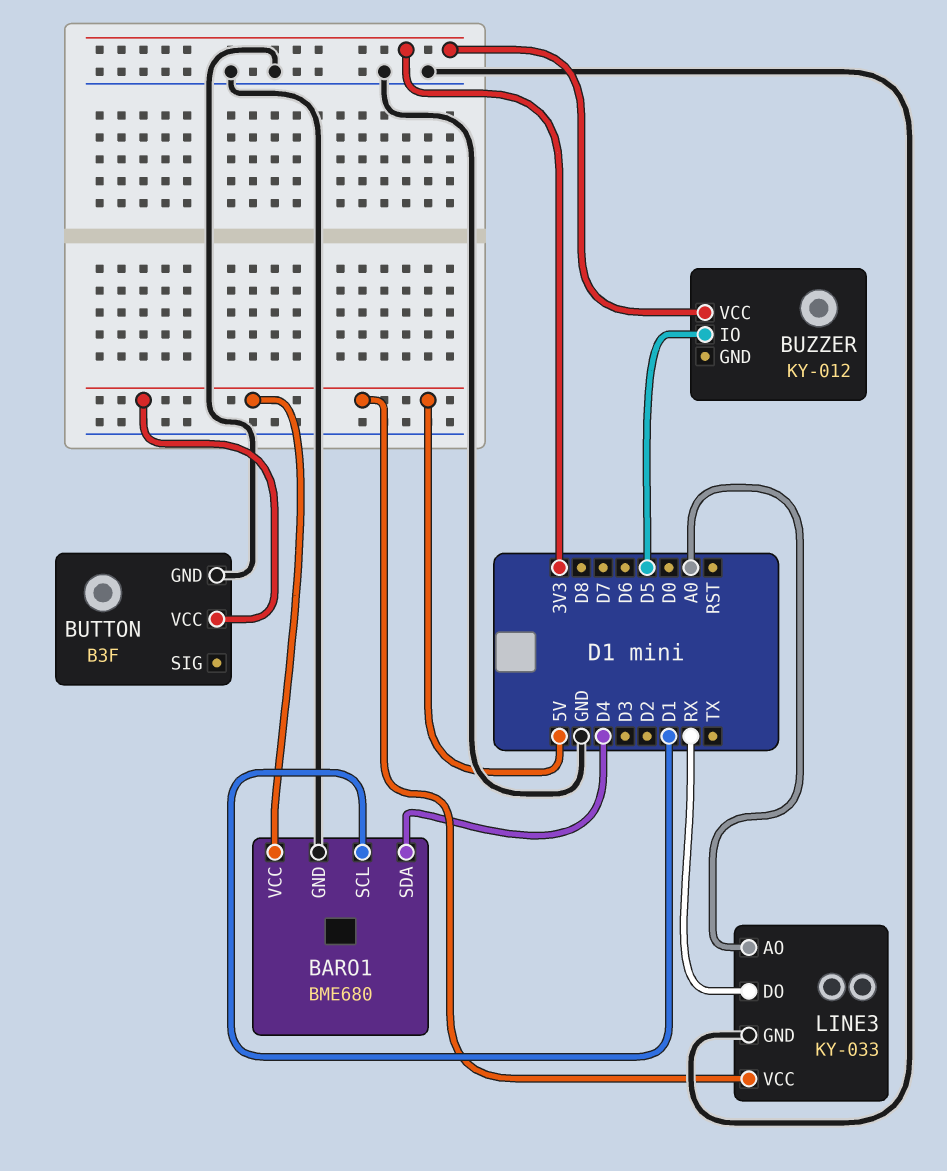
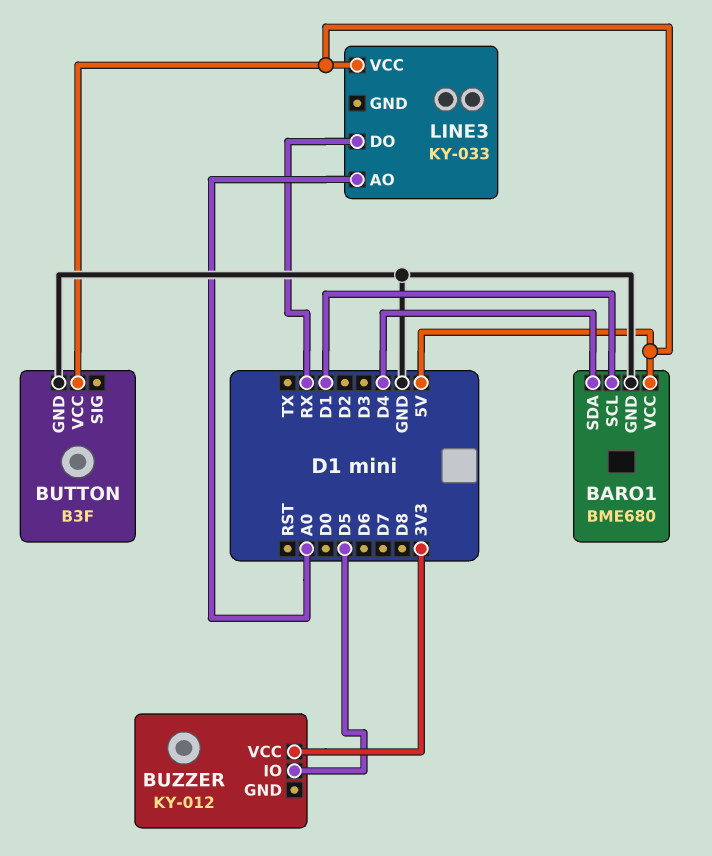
LINE3 pin GND: GND -> none

